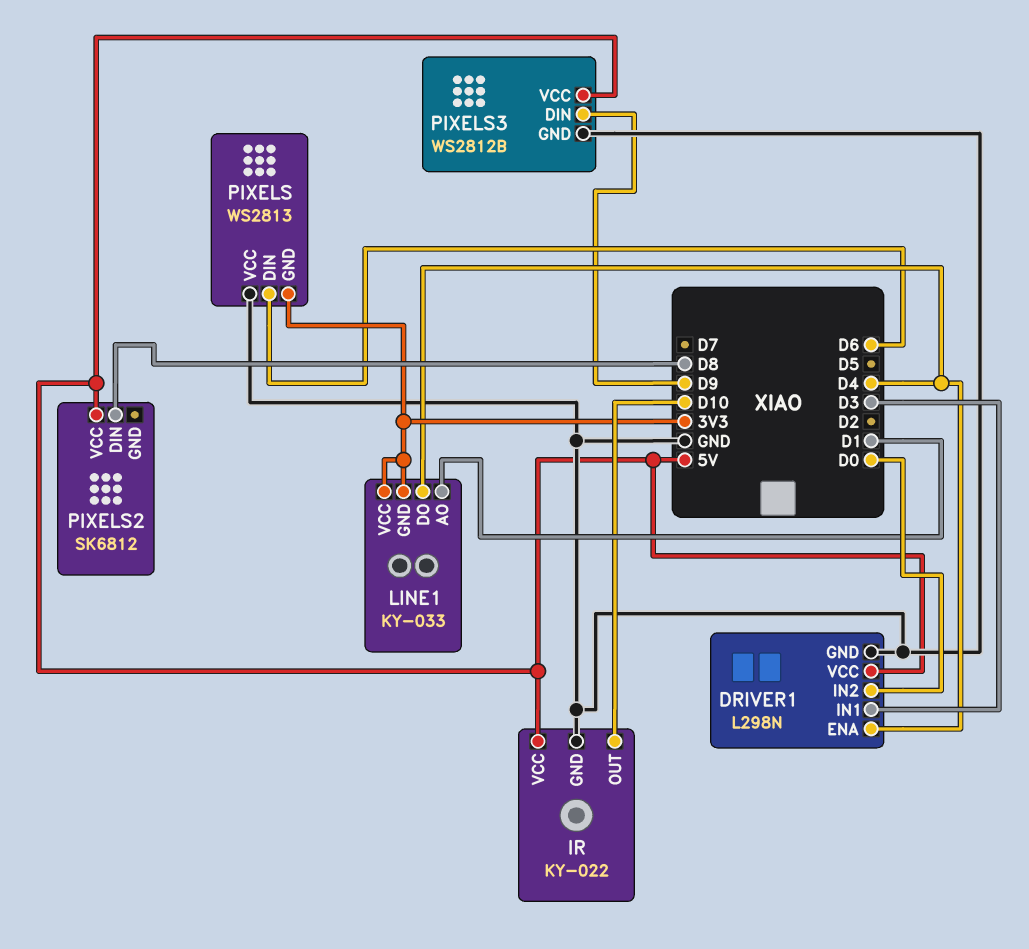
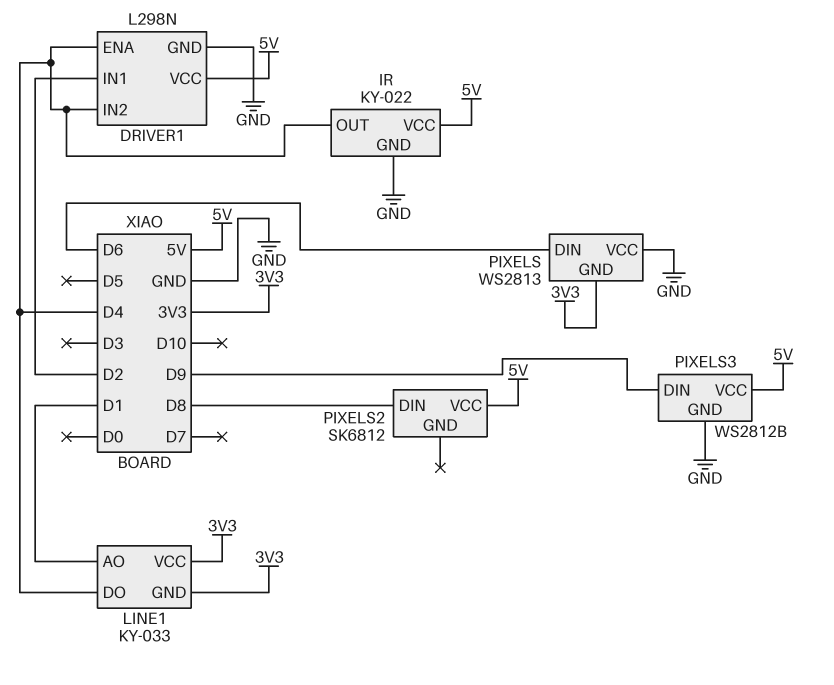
DRIVER1 pin IN1: D3 -> D2
DRIVER1 pin IN2: D0 -> D4
IR pin OUT: D10 -> D4

